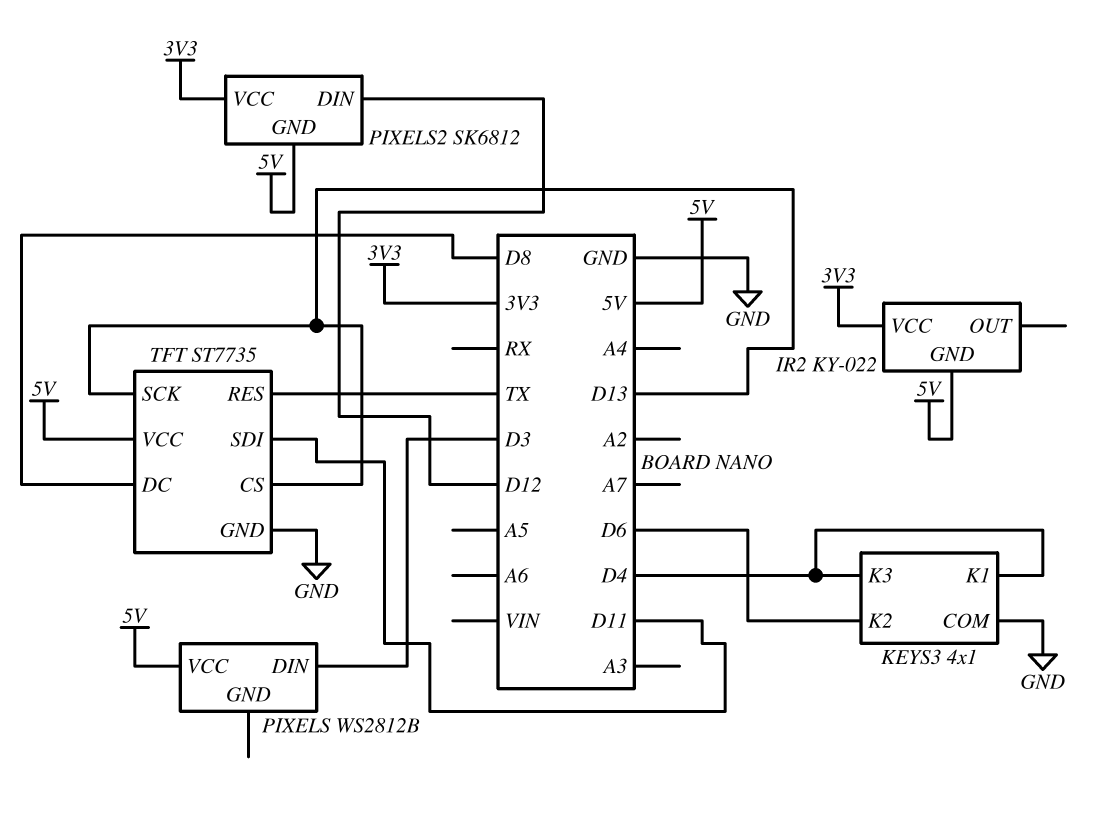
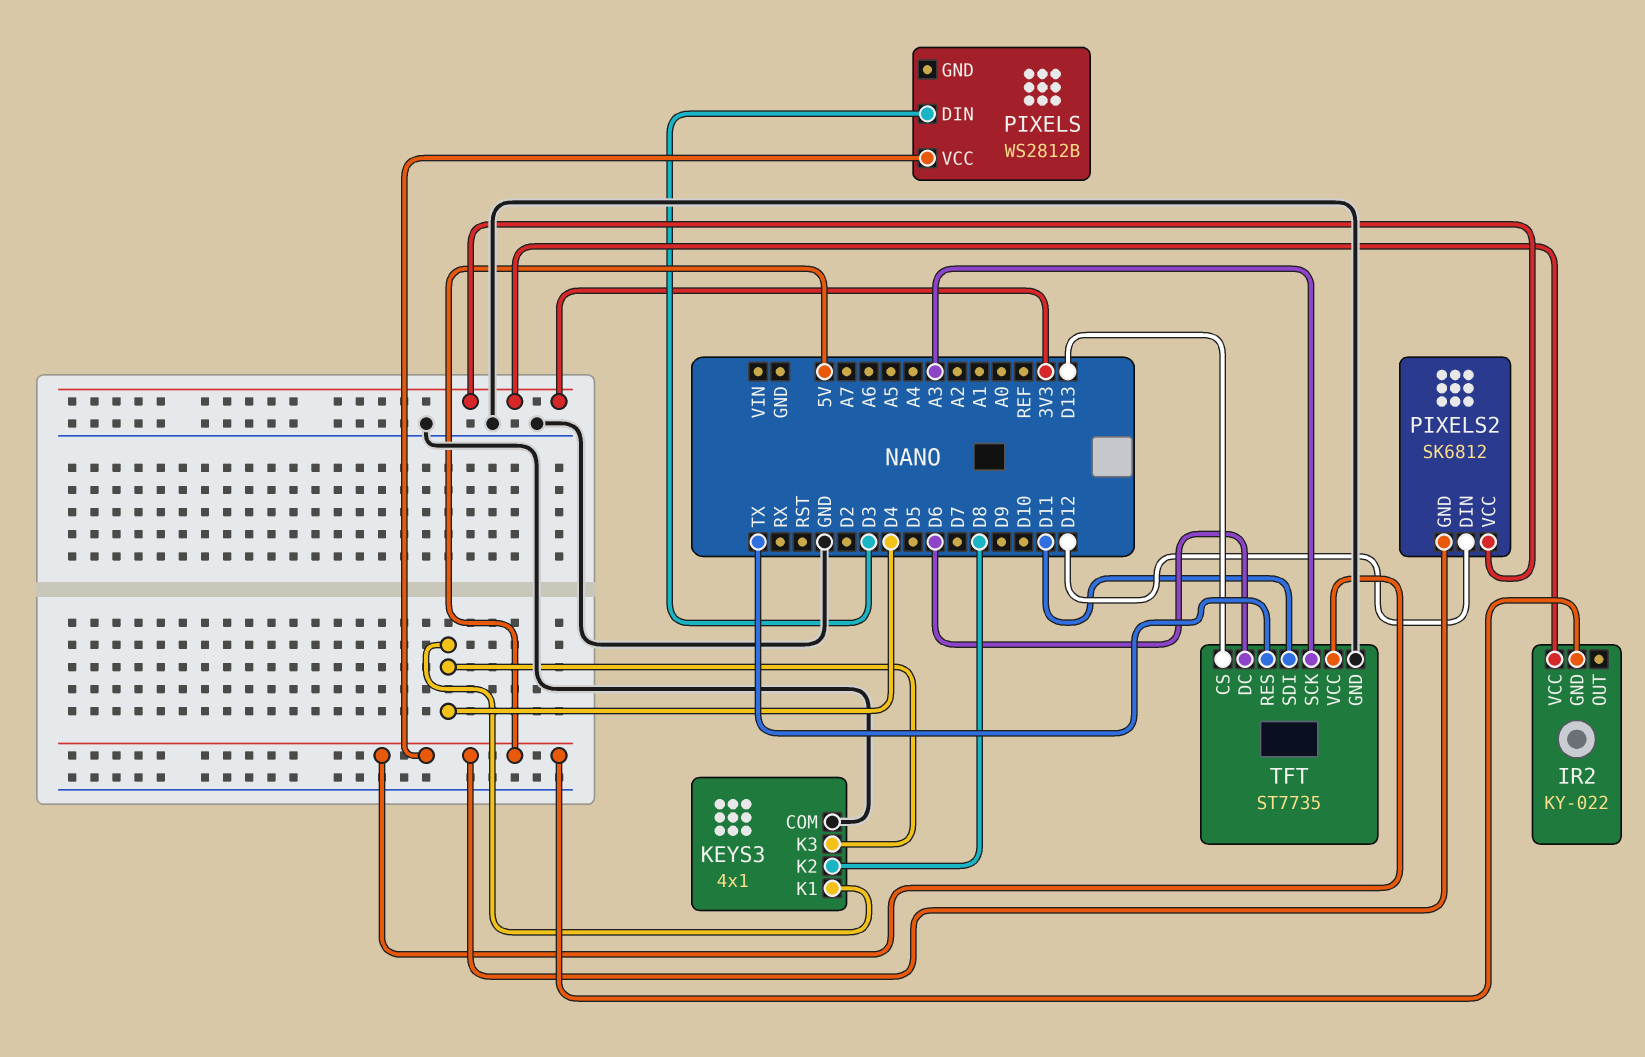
KEYS3 pin K2: D6 -> D8
TFT pin DC: D8 -> D6
TFT pin SCK: D13 -> A3

